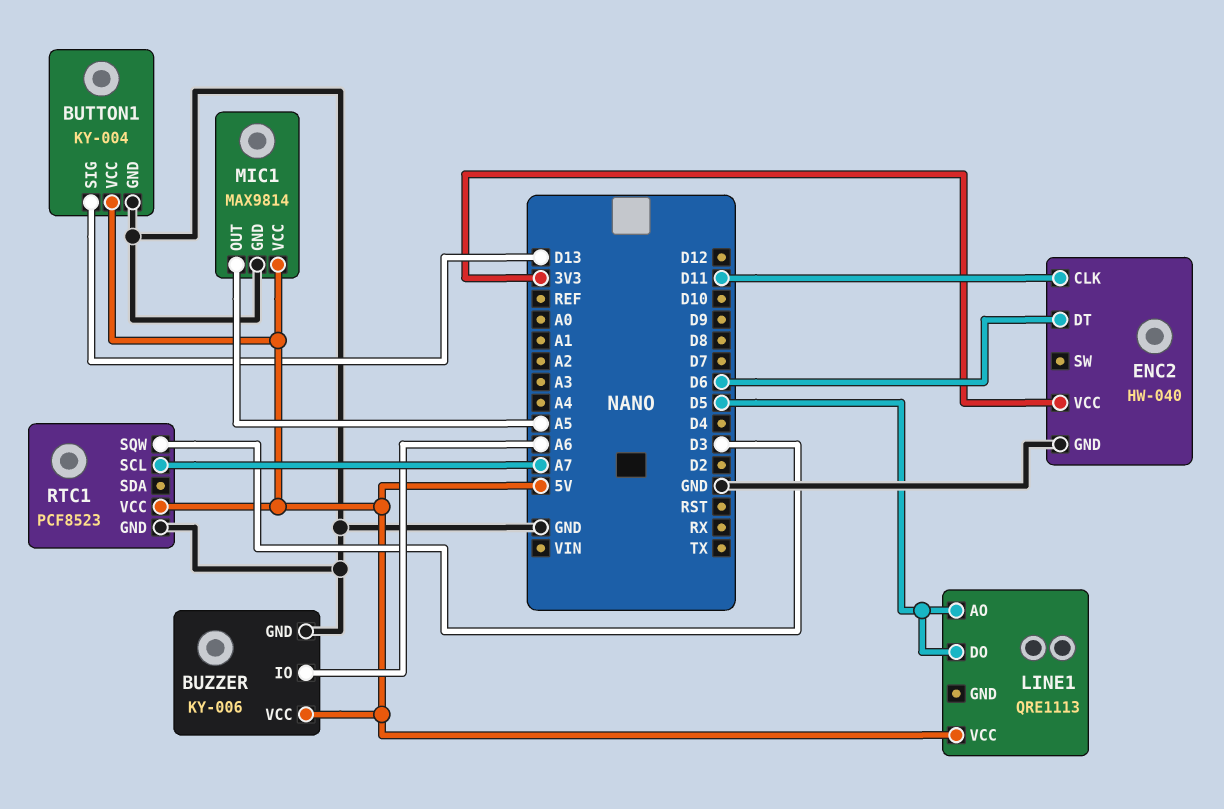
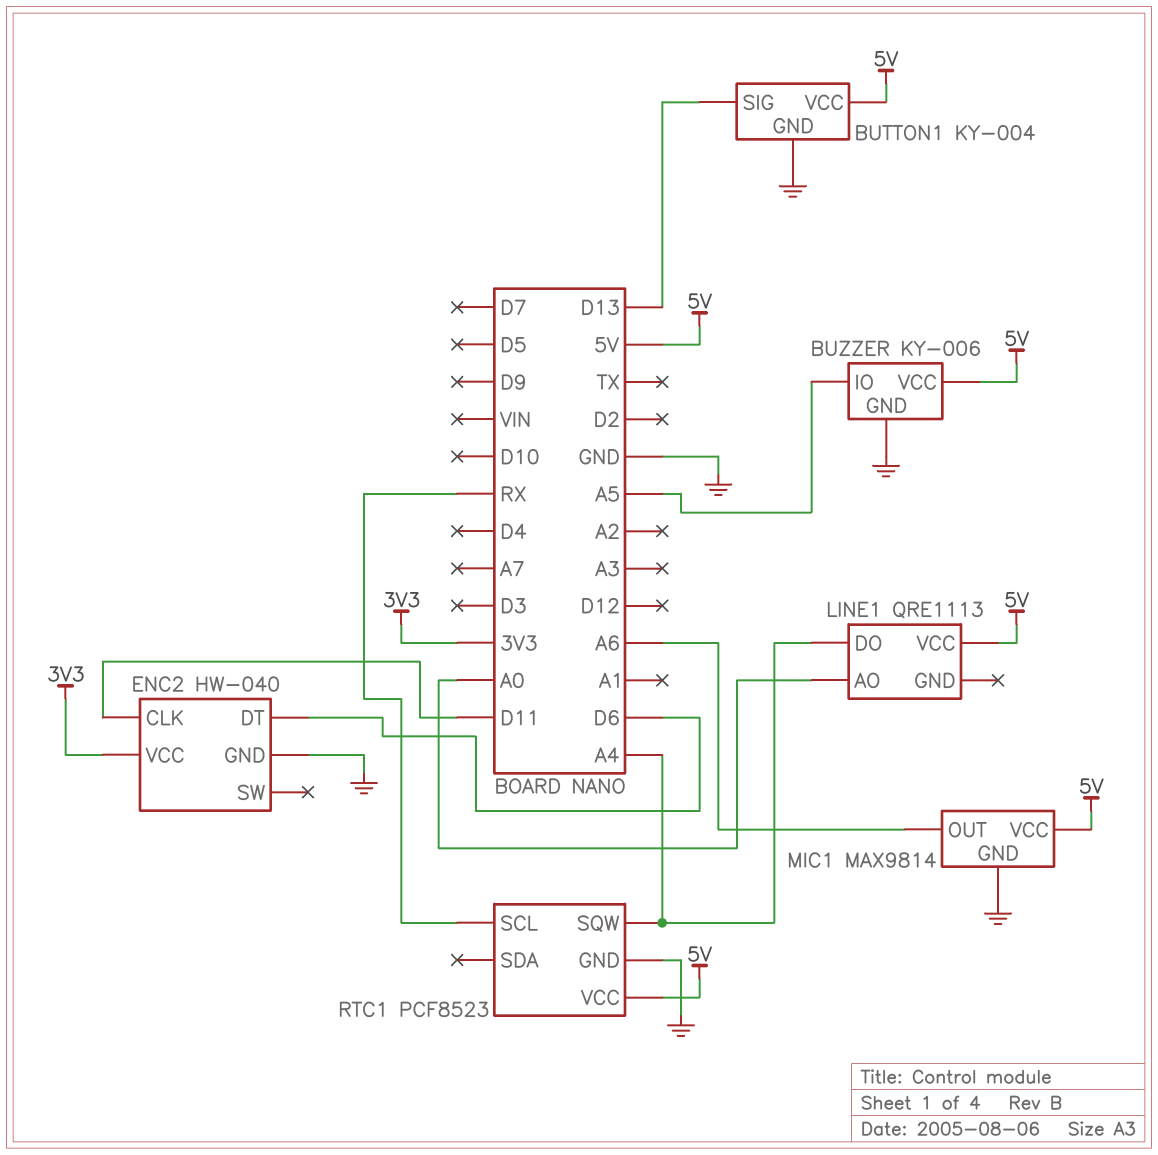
BUZZER pin IO: A6 -> A5
LINE1 pin AO: D5 -> A0
LINE1 pin DO: D5 -> A4
MIC1 pin OUT: A5 -> A6
RTC1 pin SCL: A7 -> RX
RTC1 pin SQW: D3 -> A4

